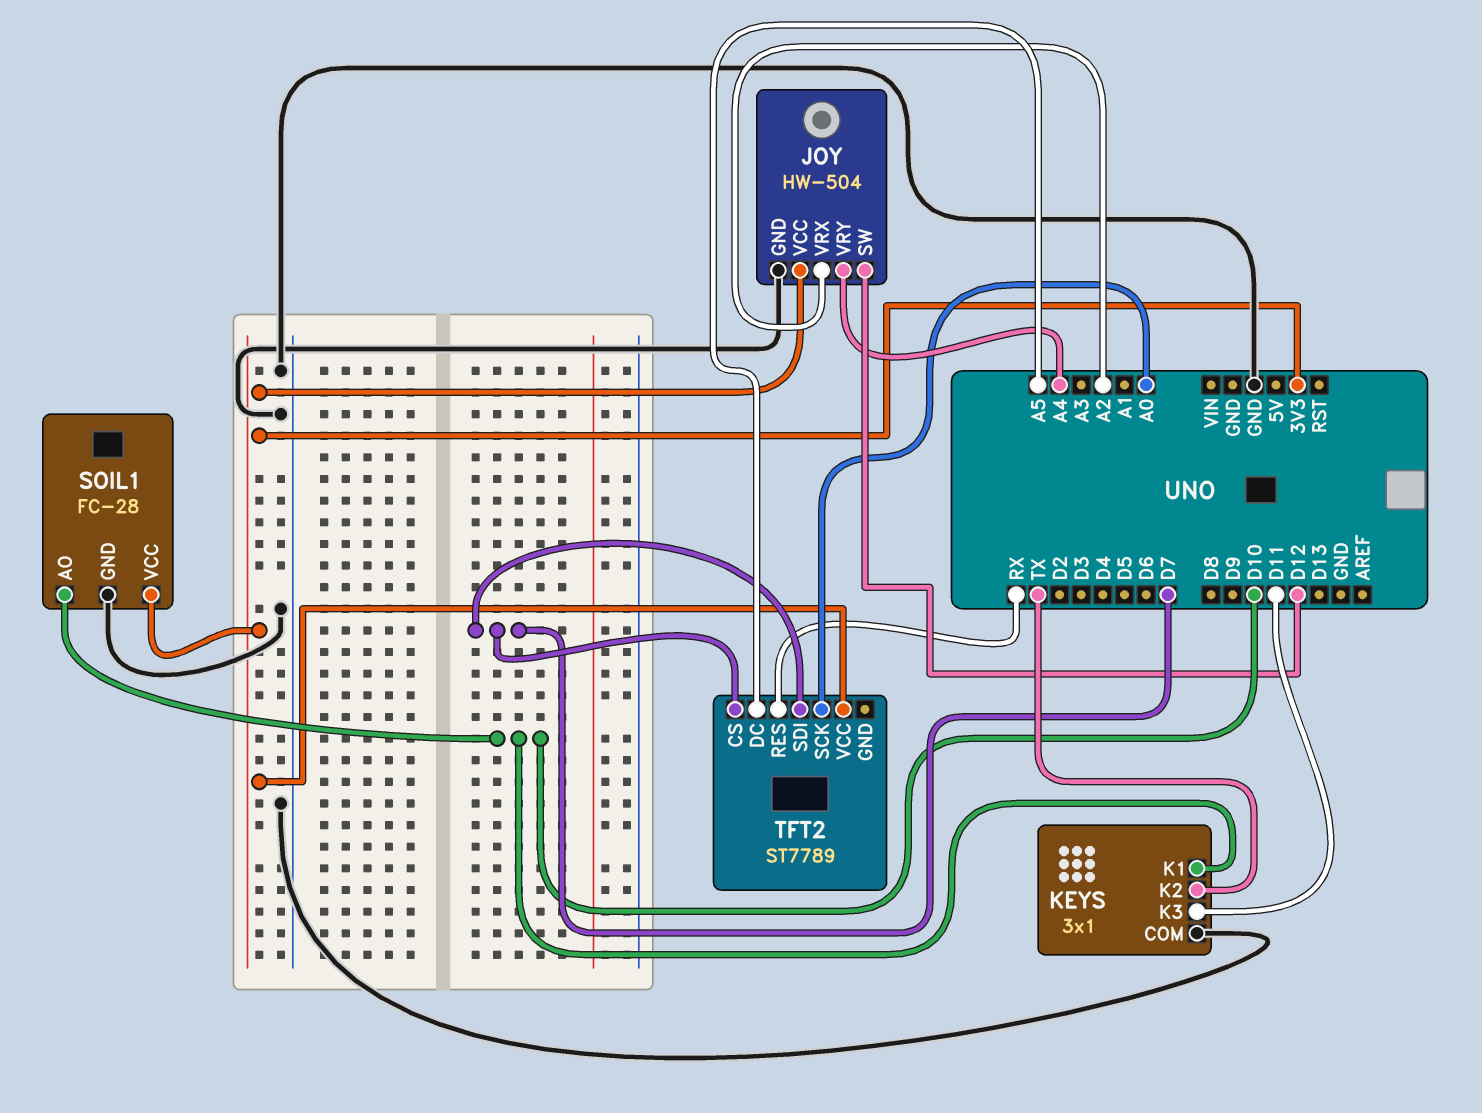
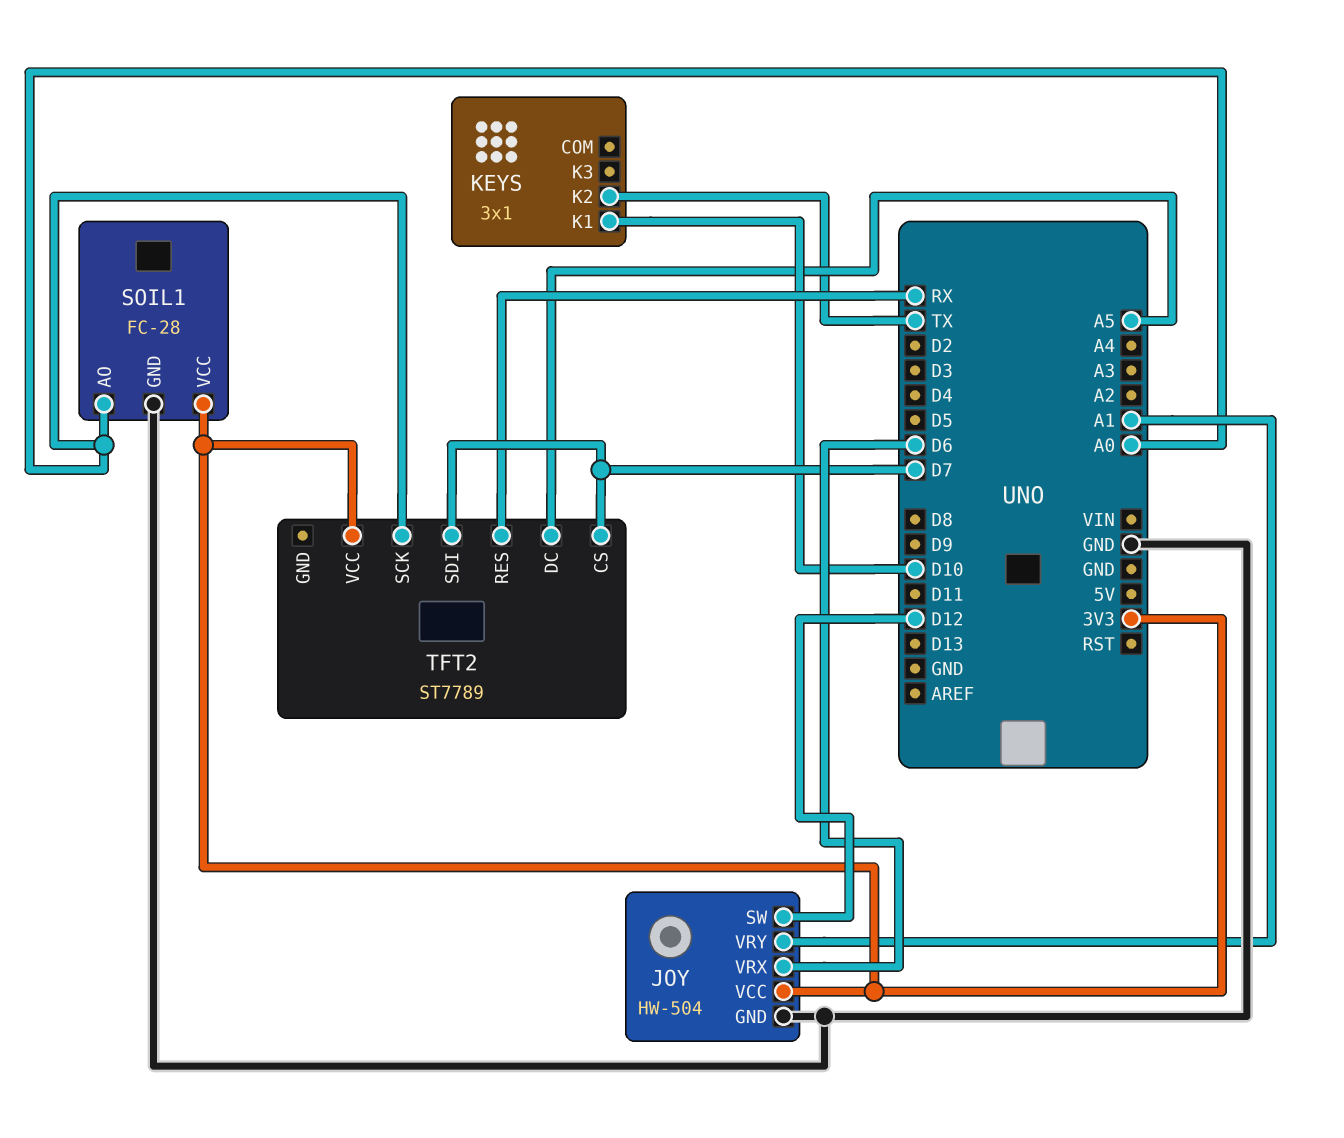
JOY pin VRX: A2 -> D6
JOY pin VRY: A4 -> A1
KEYS pin COM: GND -> none
KEYS pin K3: D11 -> none
SOIL1 pin AO: D10 -> A0

